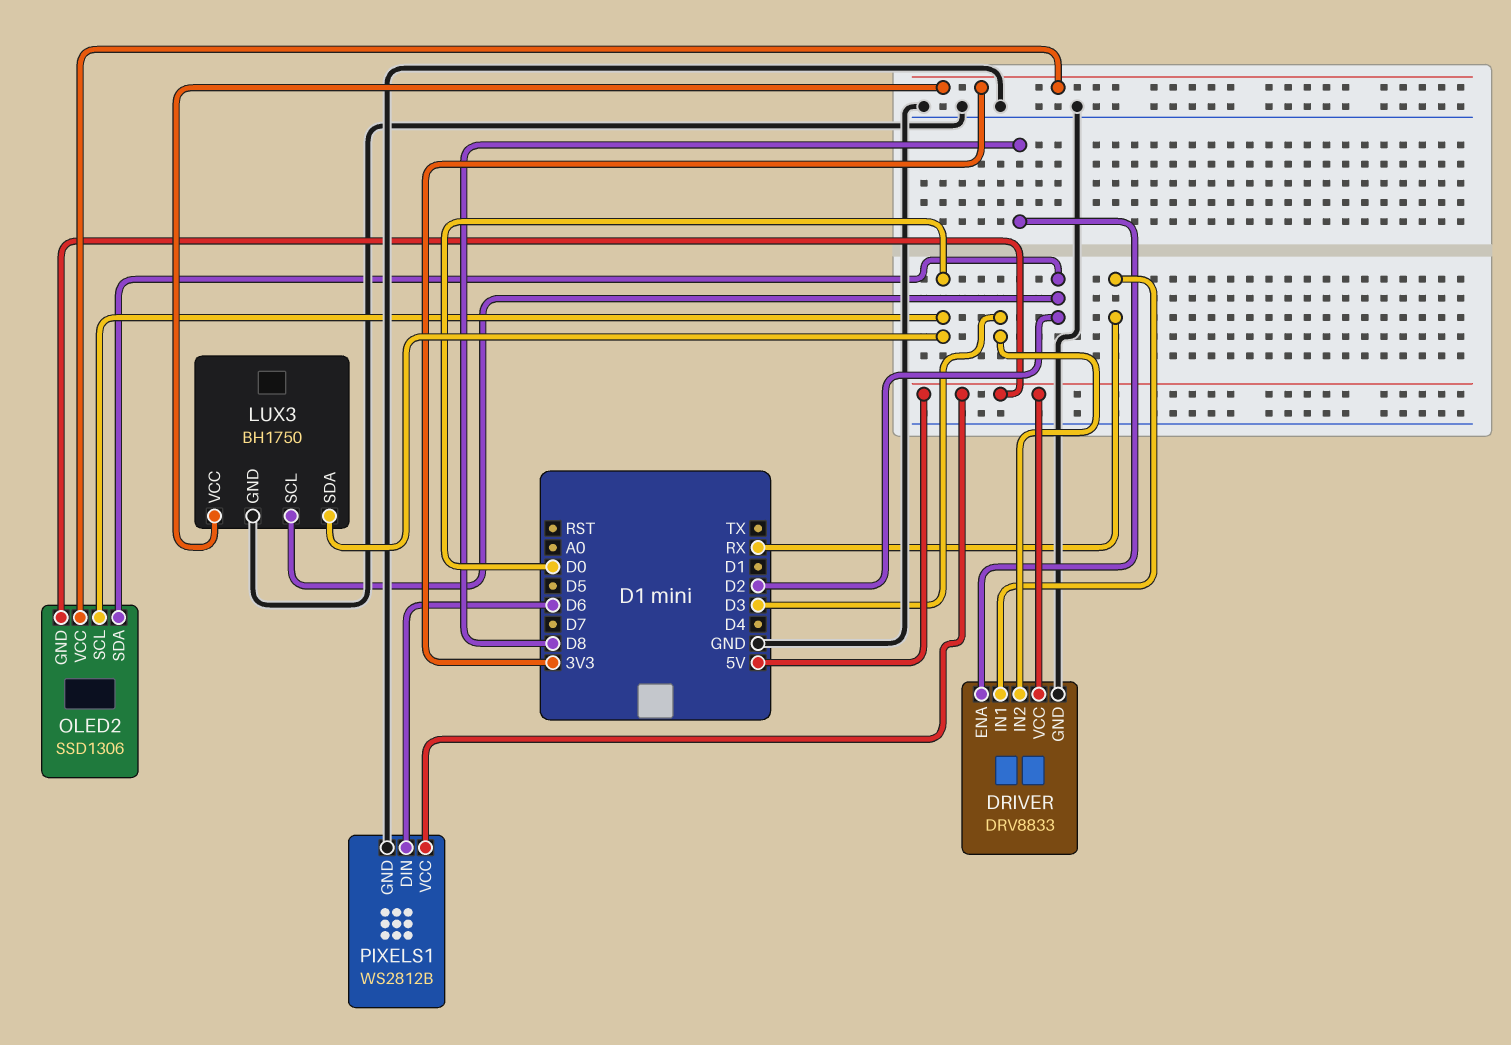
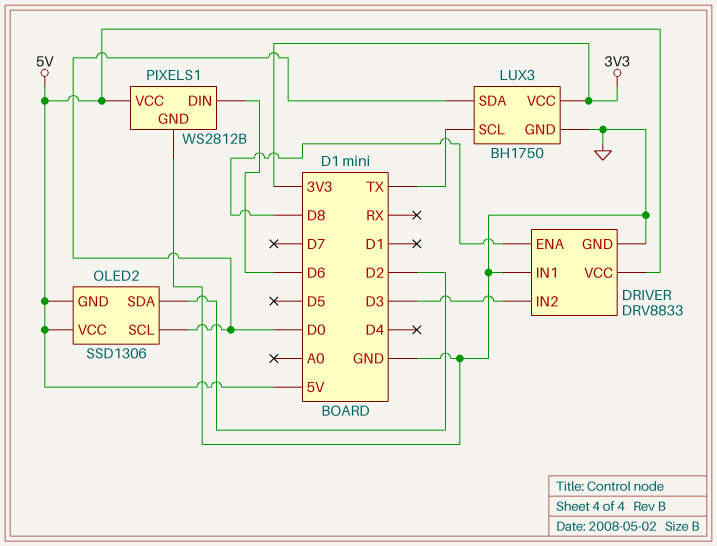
DRIVER pin IN1: RX -> GND
LUX3 pin SCL: D2 -> TX
OLED2 pin VCC: 3V3 -> 5V

